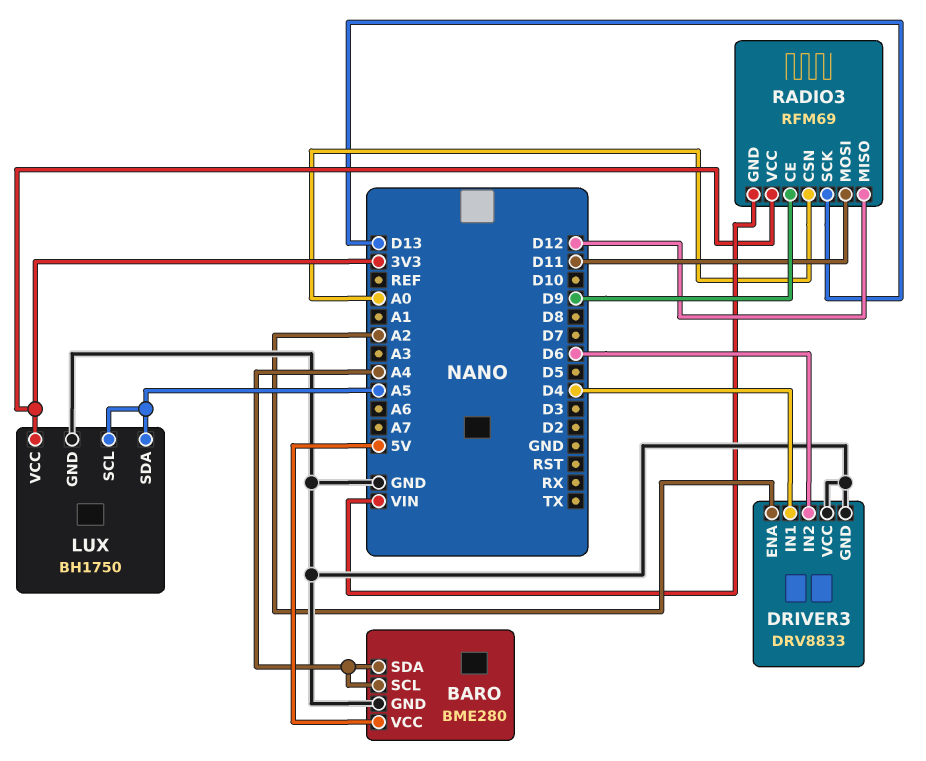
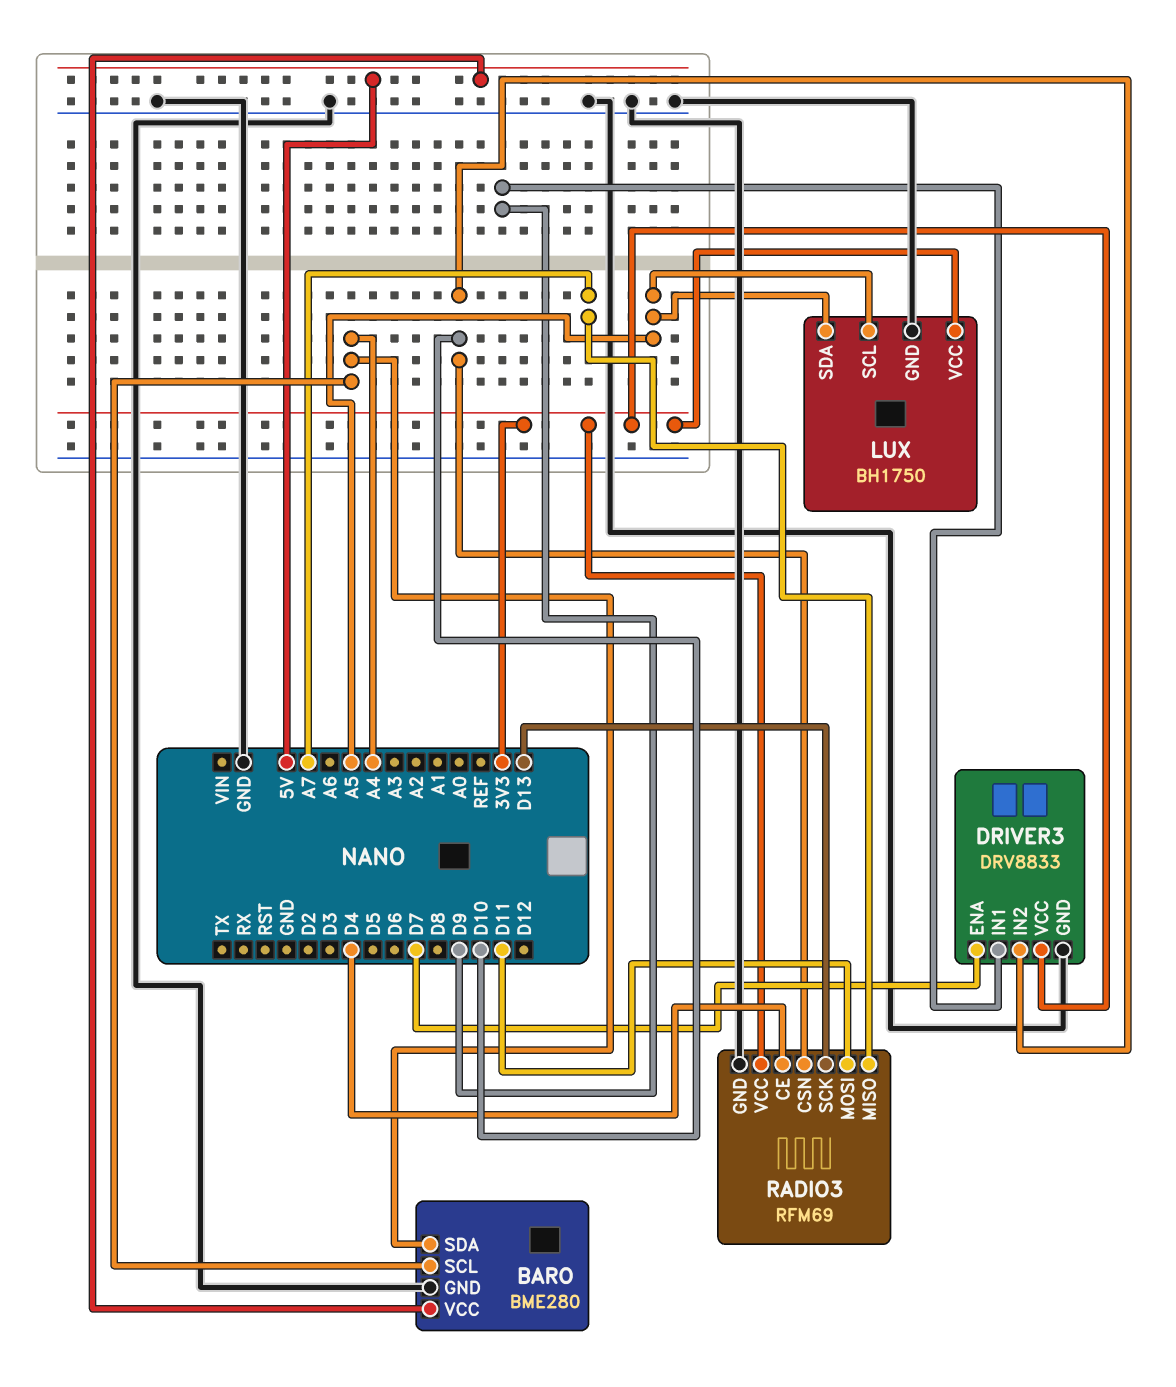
DRIVER3 pin ENA: A2 -> D7
DRIVER3 pin IN1: D4 -> D9
DRIVER3 pin IN2: D6 -> D10
DRIVER3 pin VCC: GND -> 3V3
RADIO3 pin CE: D9 -> D4
RADIO3 pin CSN: A0 -> D10
RADIO3 pin GND: VIN -> GND
RADIO3 pin MISO: D12 -> A7

